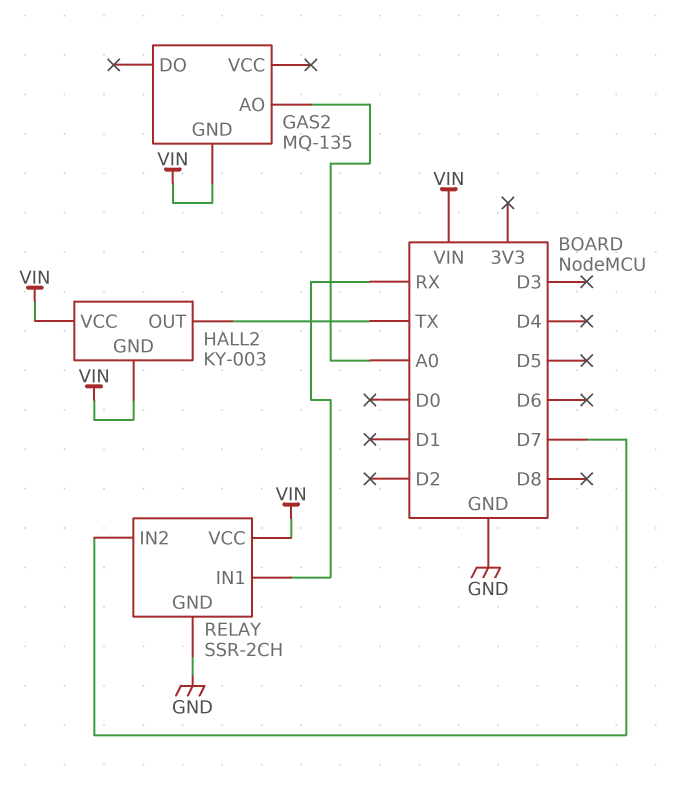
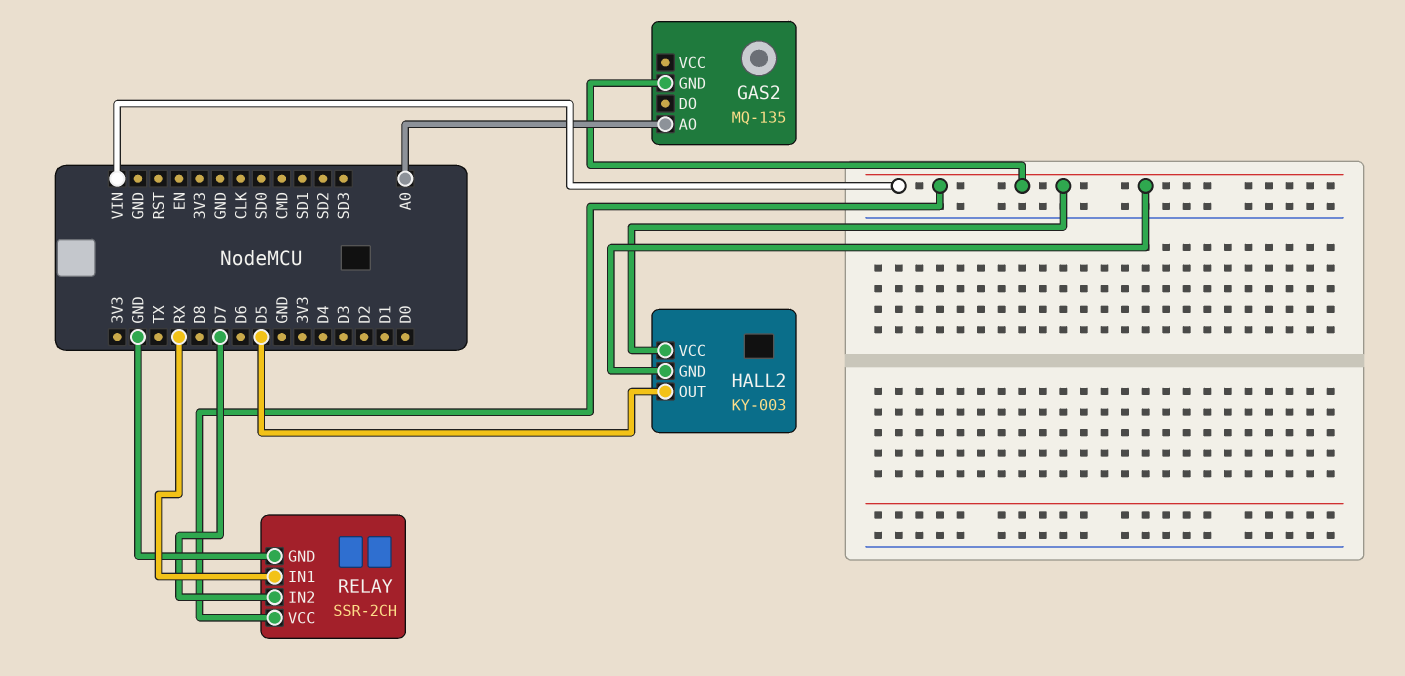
HALL2 pin OUT: TX -> D5

